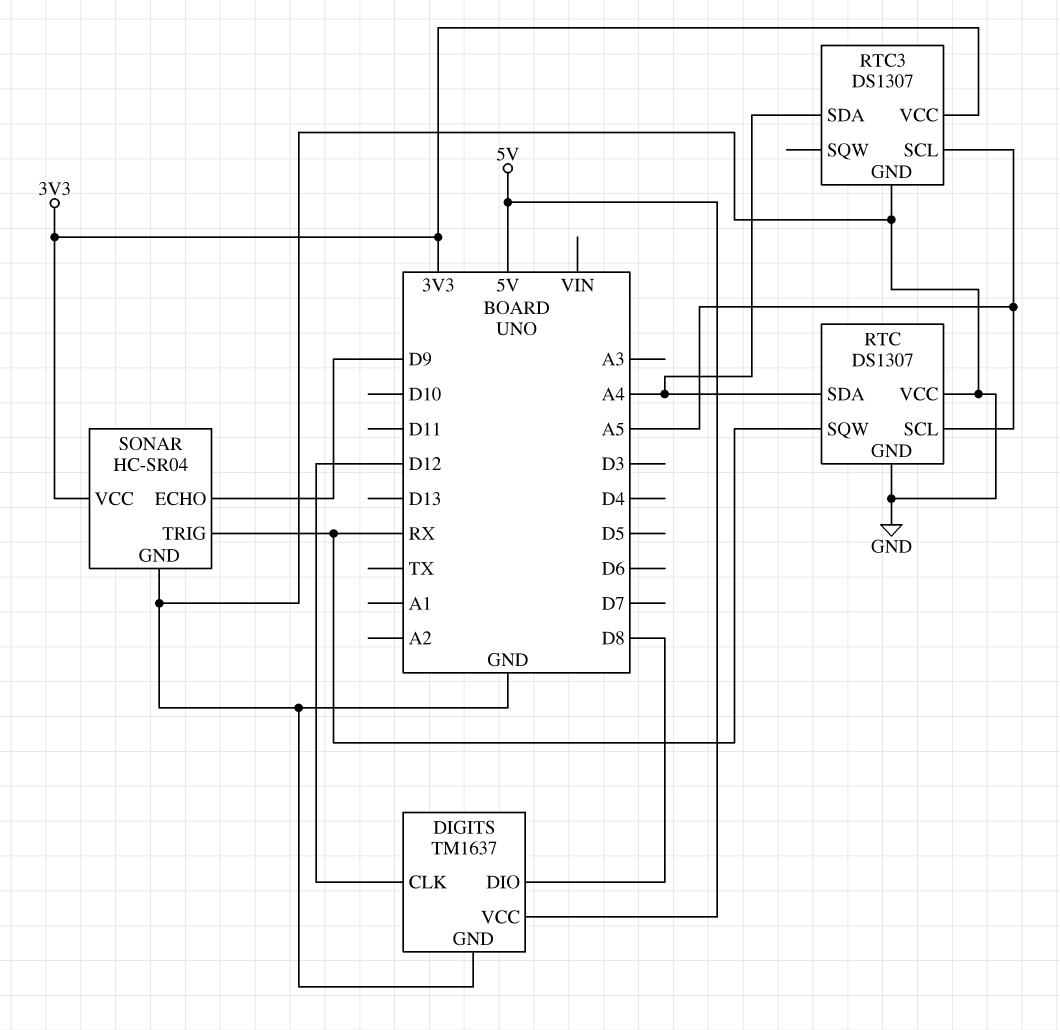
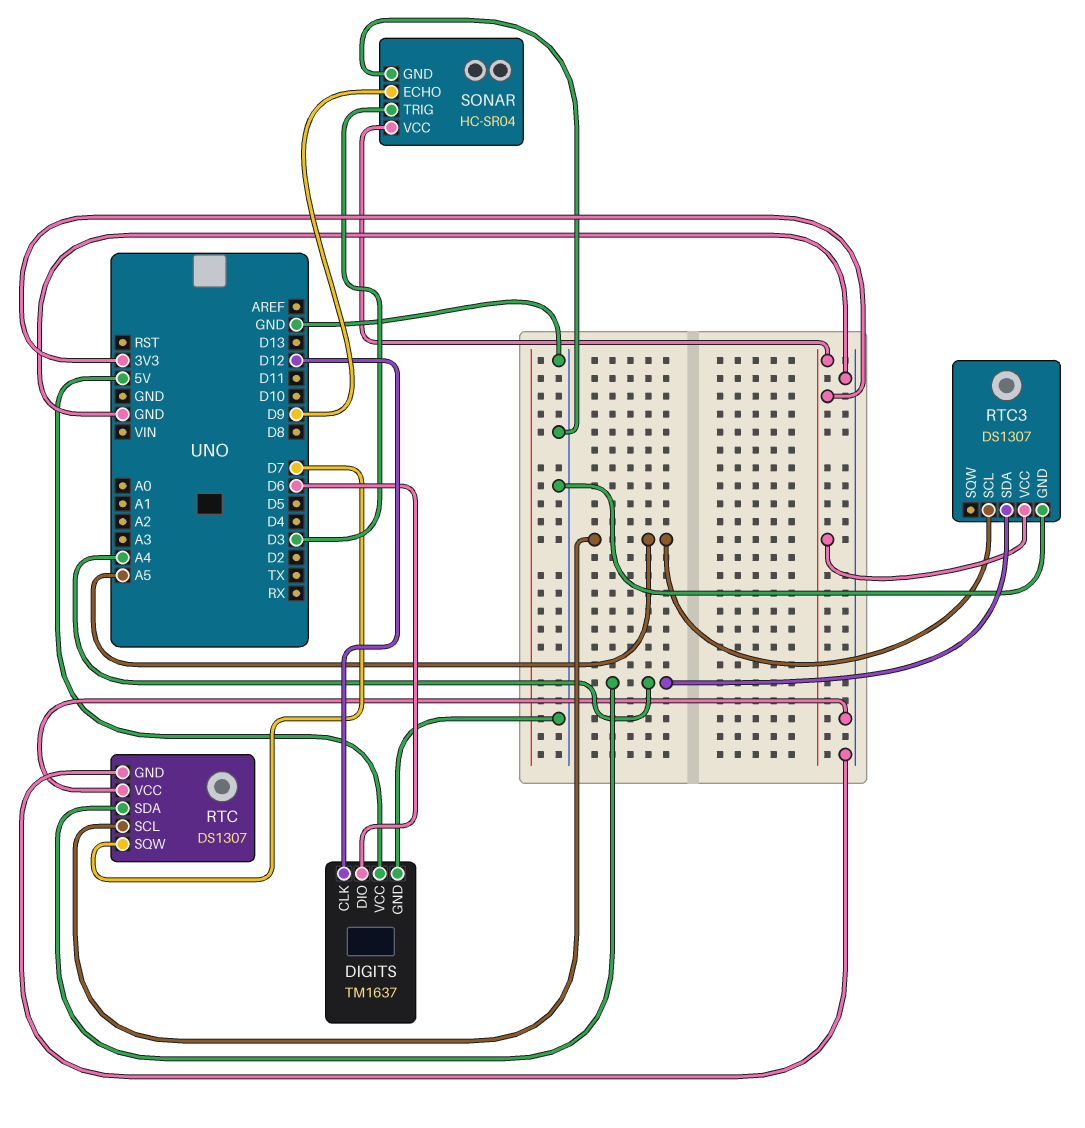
DIGITS pin DIO: D8 -> D6
RTC pin SQW: RX -> D7
SONAR pin TRIG: RX -> D3

